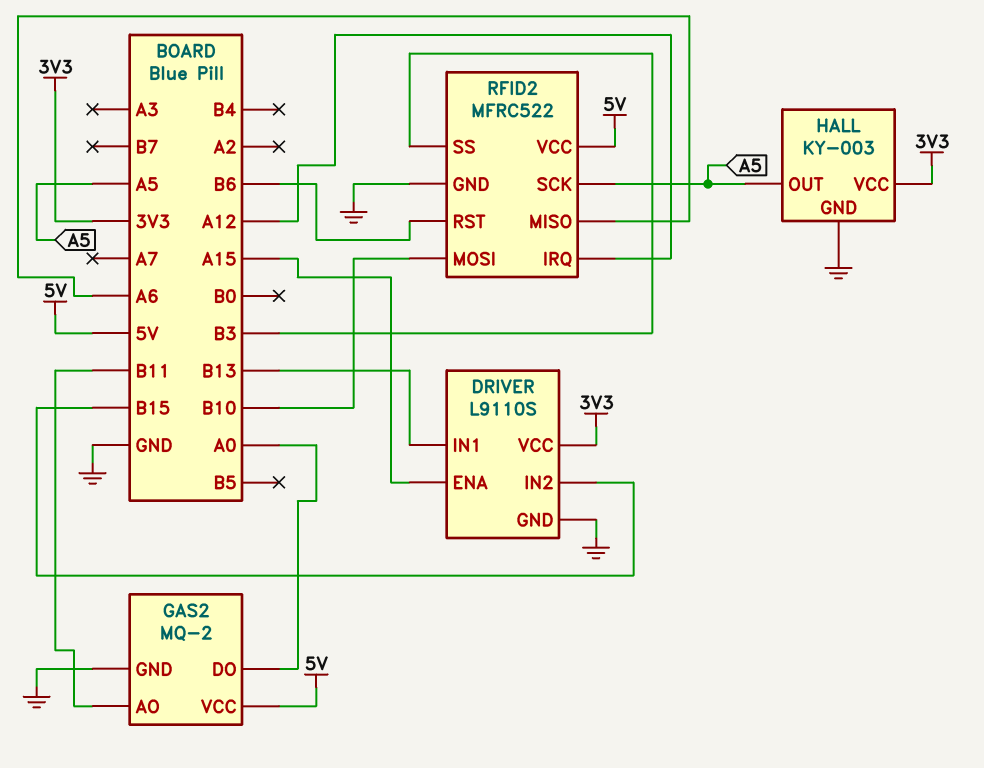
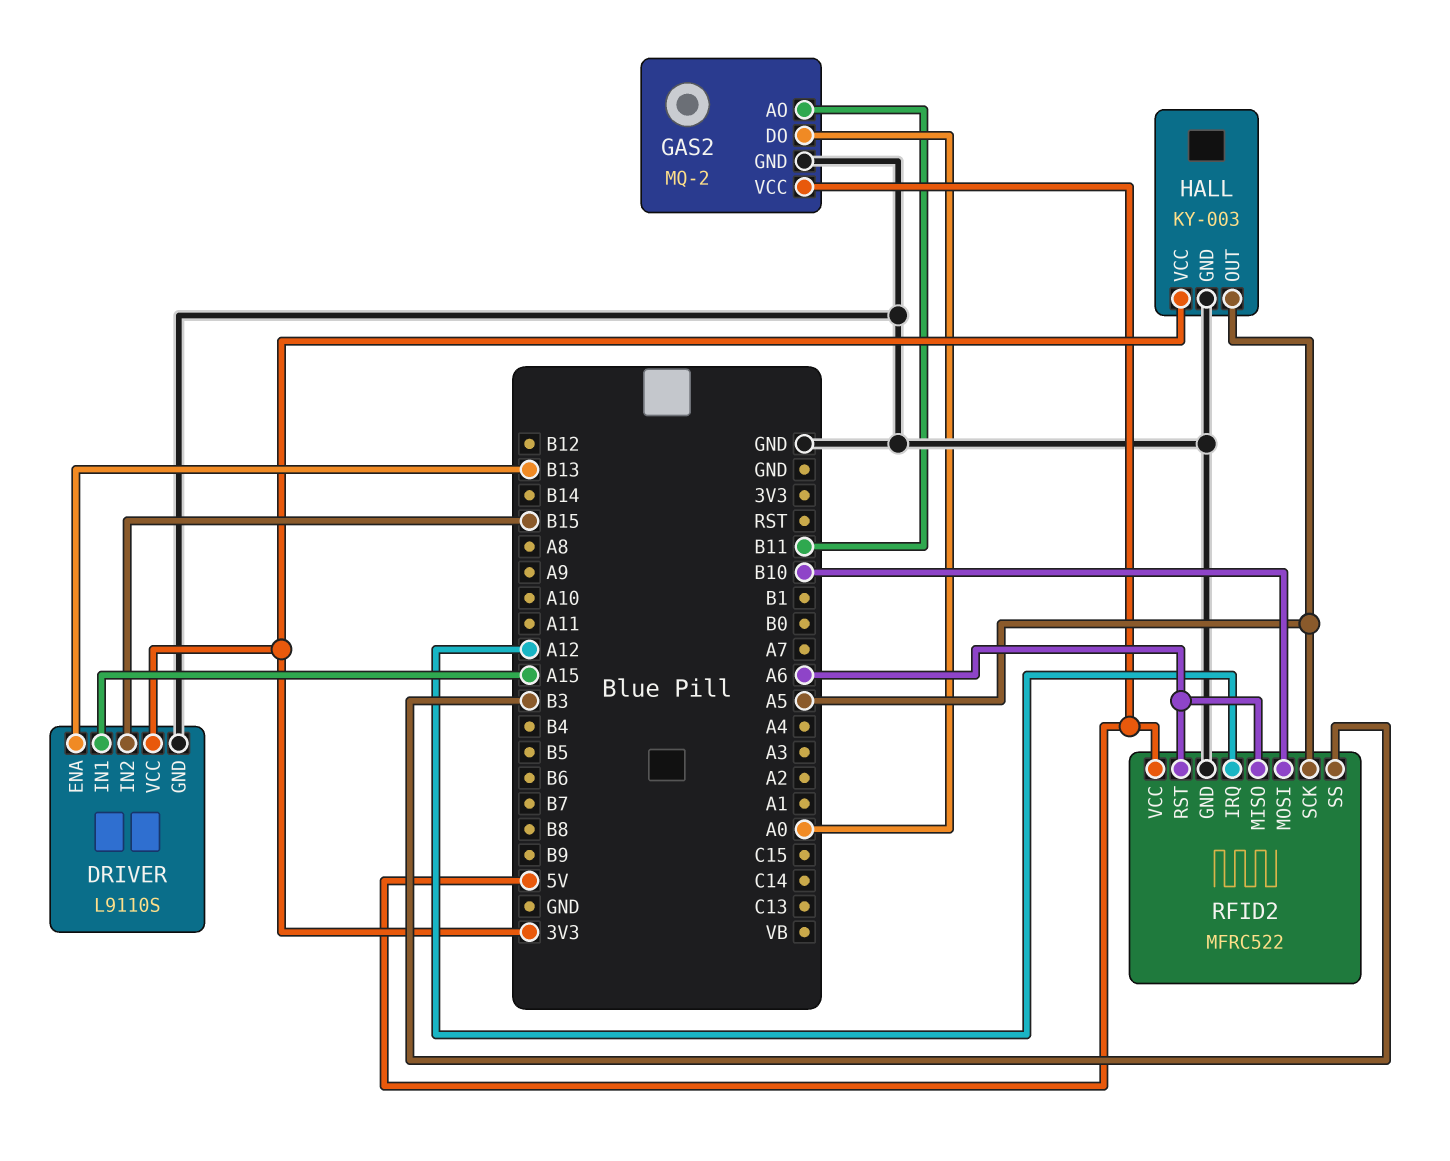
DRIVER pin ENA: A15 -> B13
DRIVER pin IN1: B13 -> A15
RFID2 pin RST: B6 -> A6

